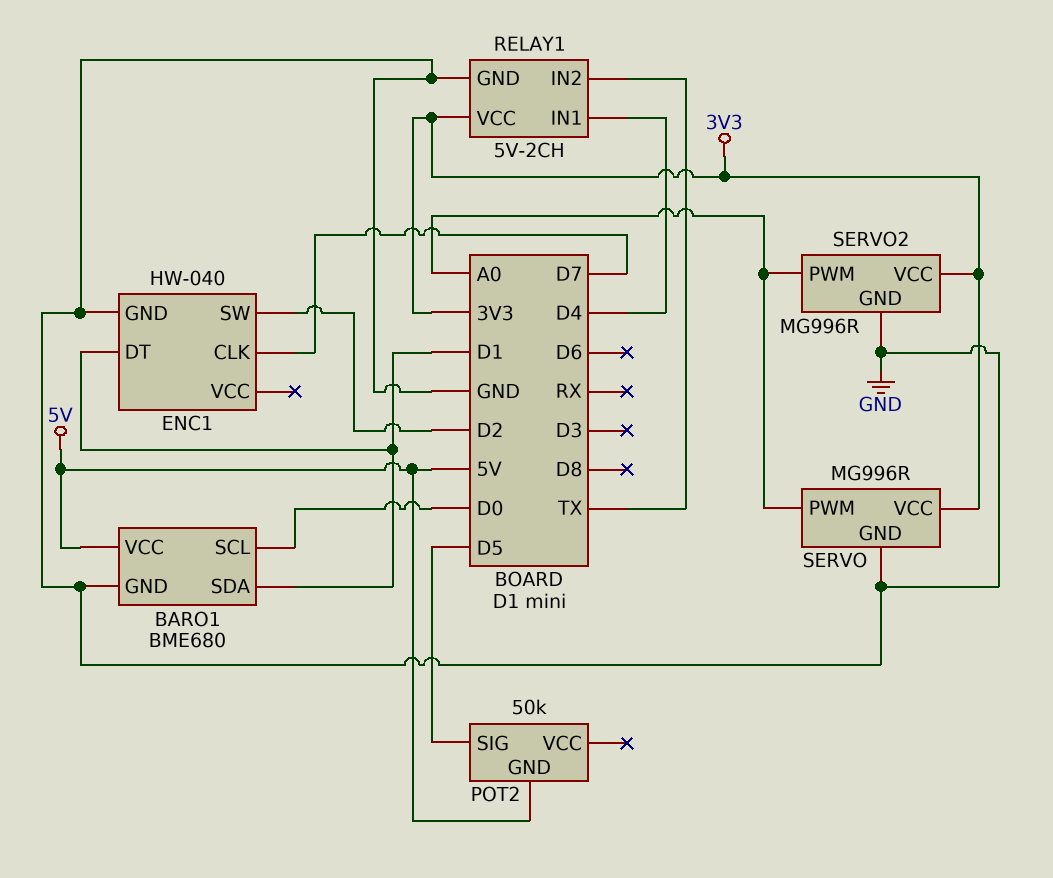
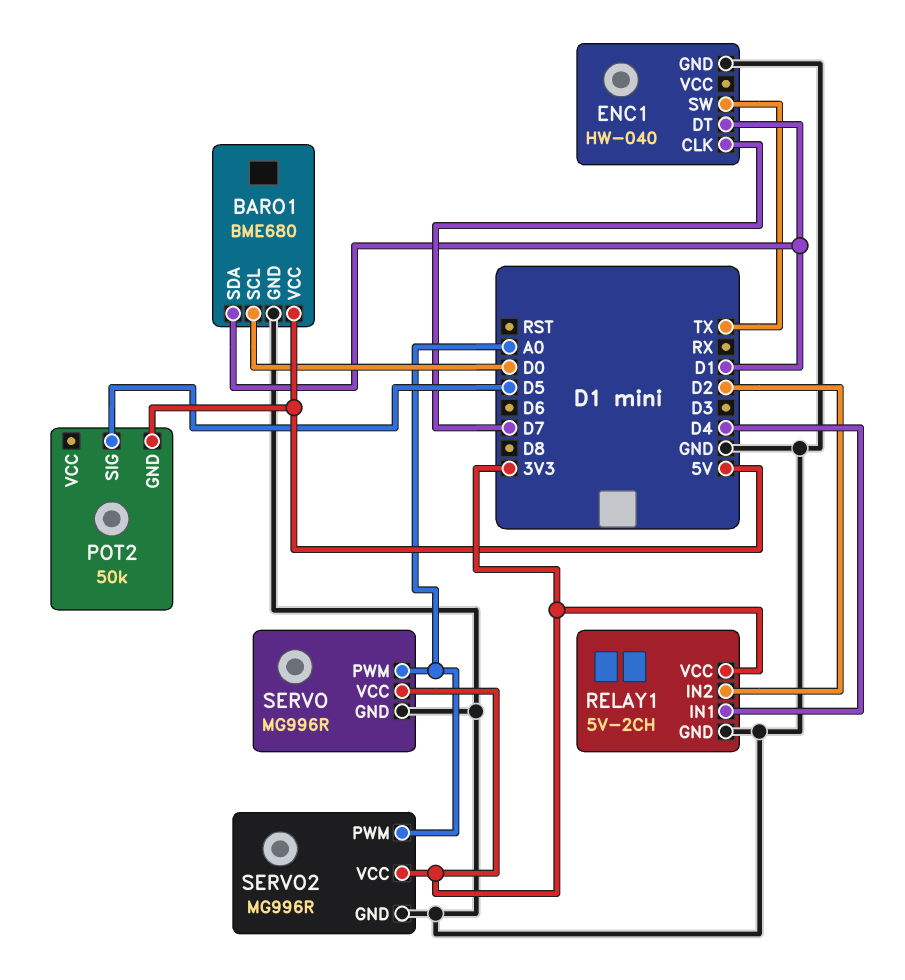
ENC1 pin SW: D2 -> TX
RELAY1 pin IN2: TX -> D2

